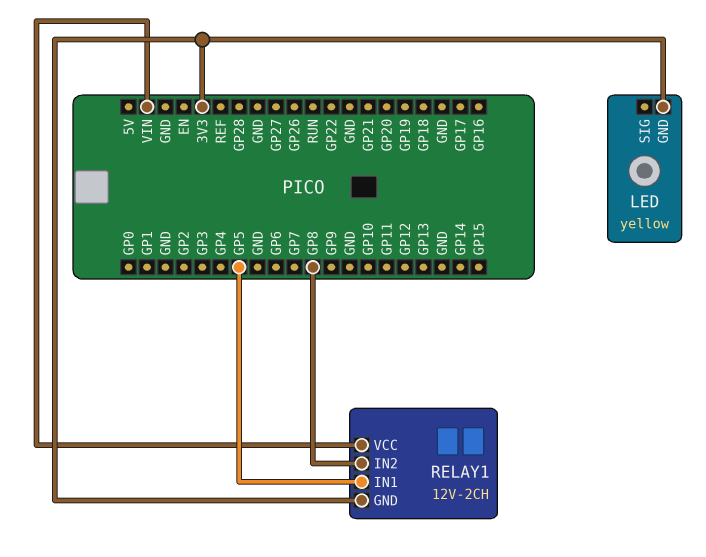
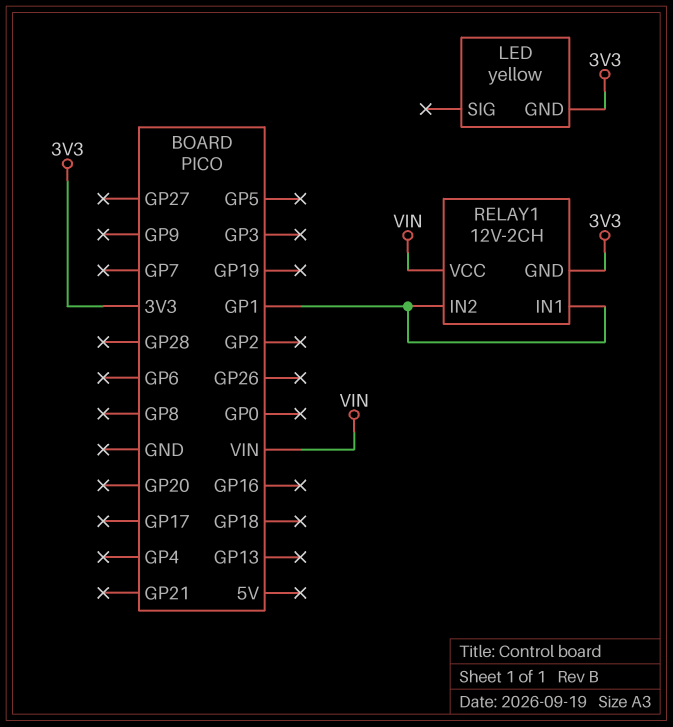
RELAY1 pin IN1: GP5 -> GP1
RELAY1 pin IN2: GP8 -> GP1

